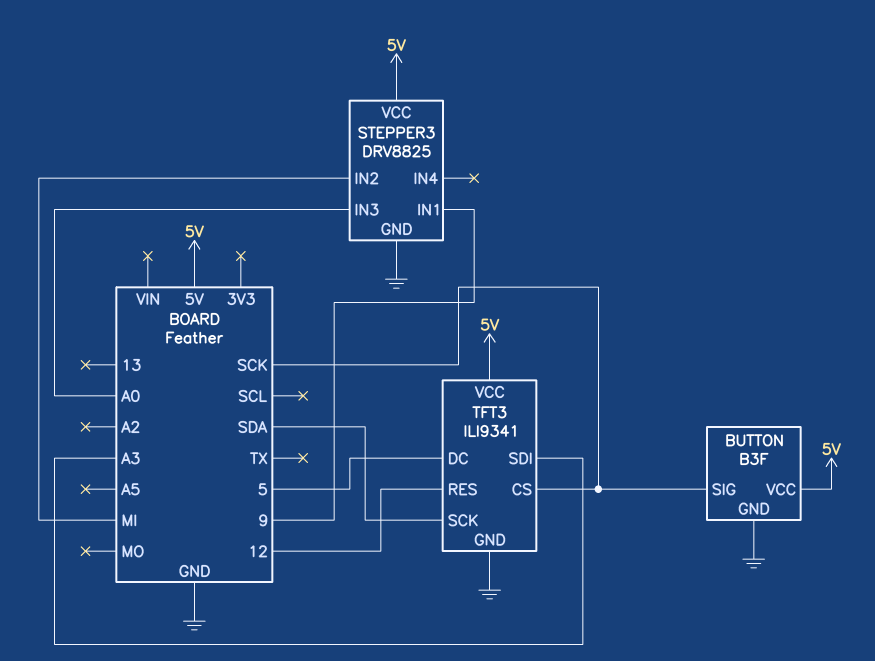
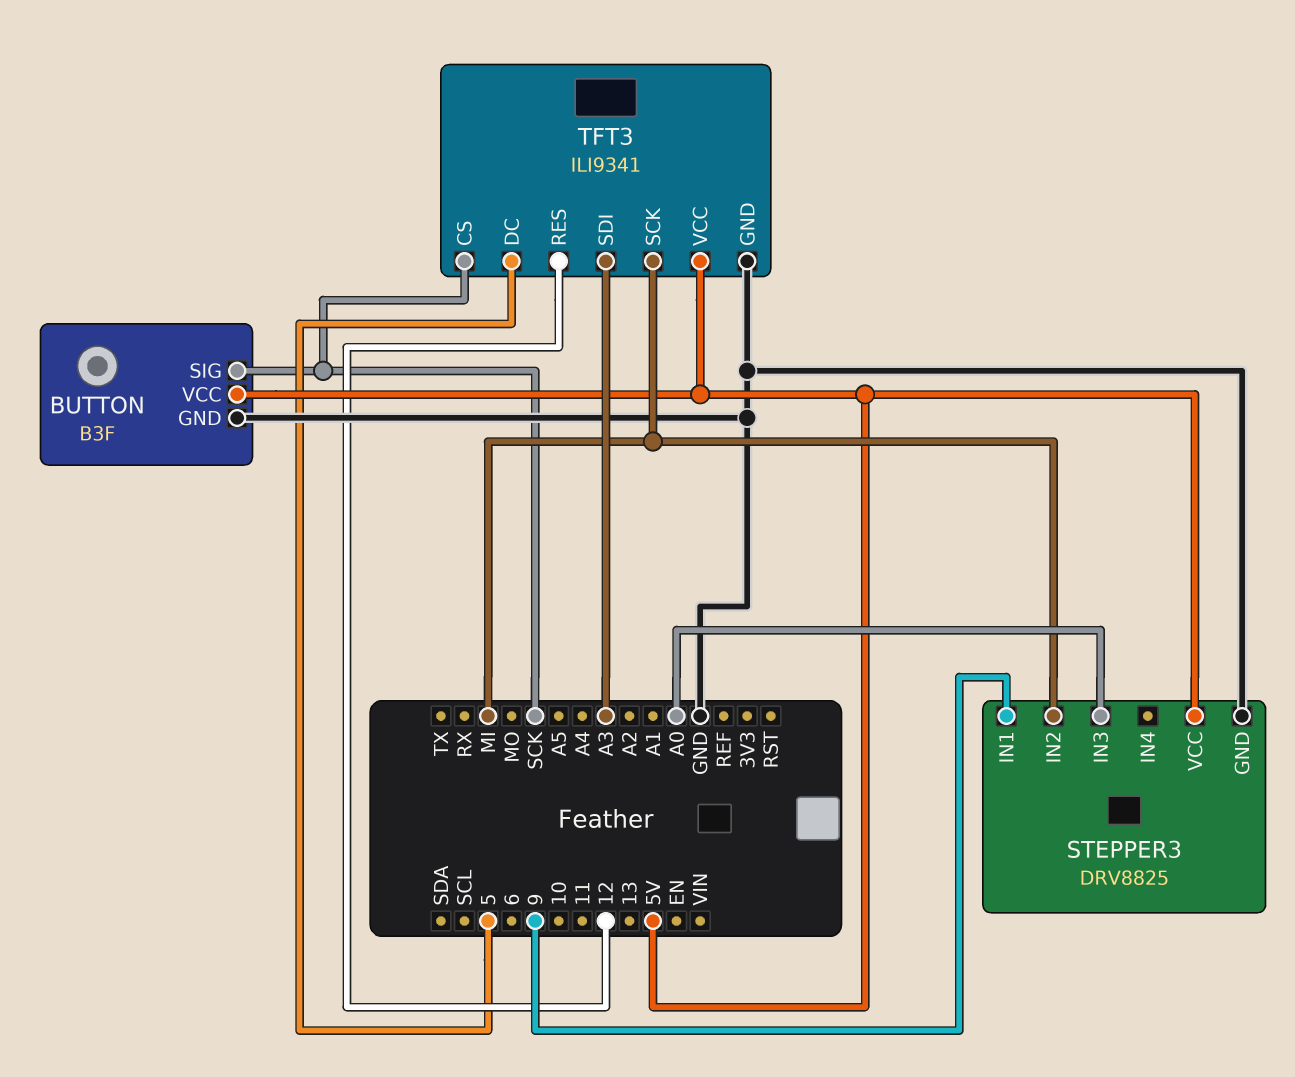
TFT3 pin SCK: SDA -> MI

